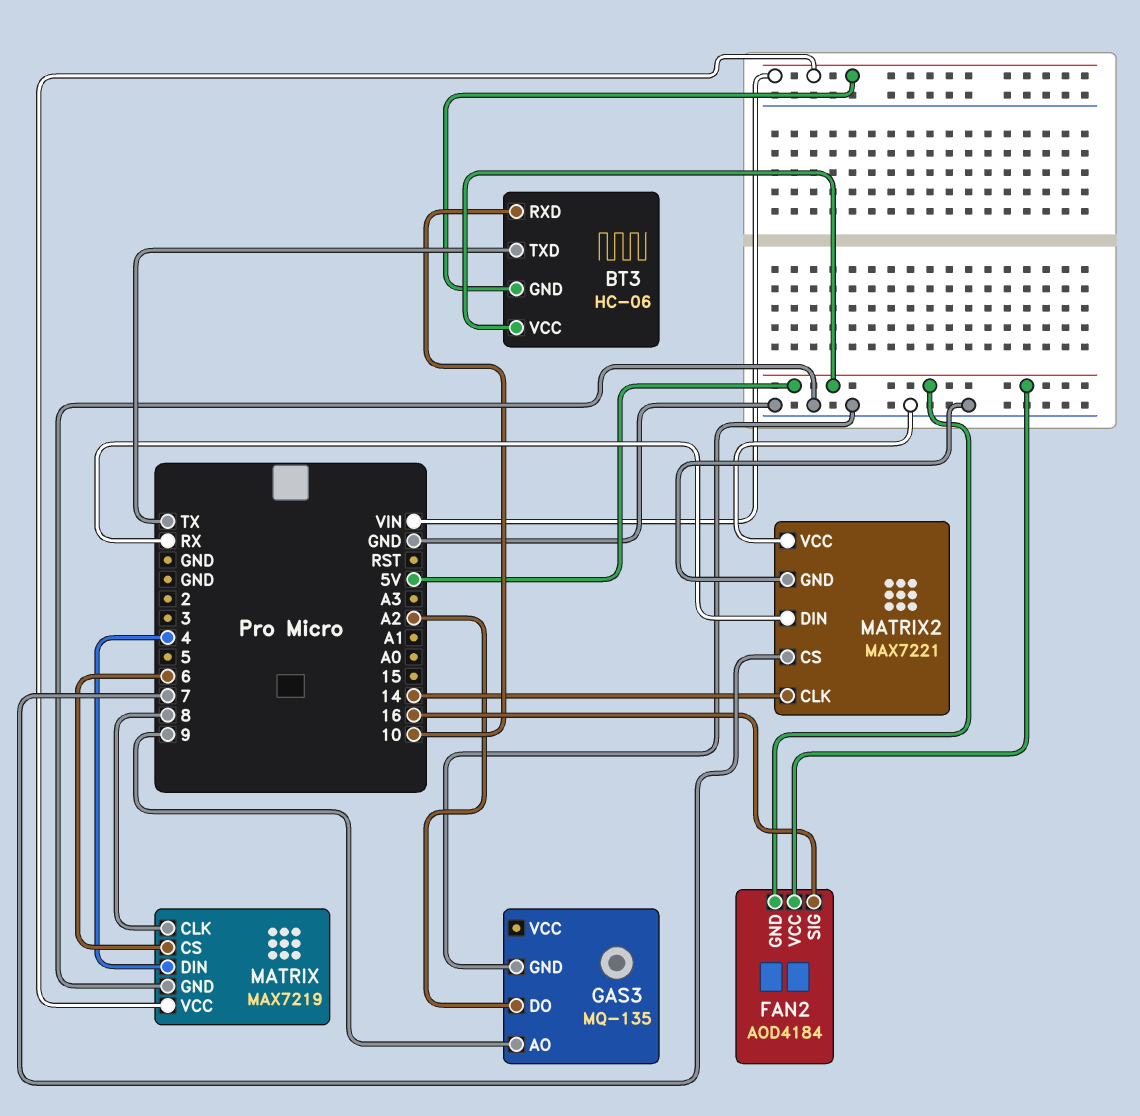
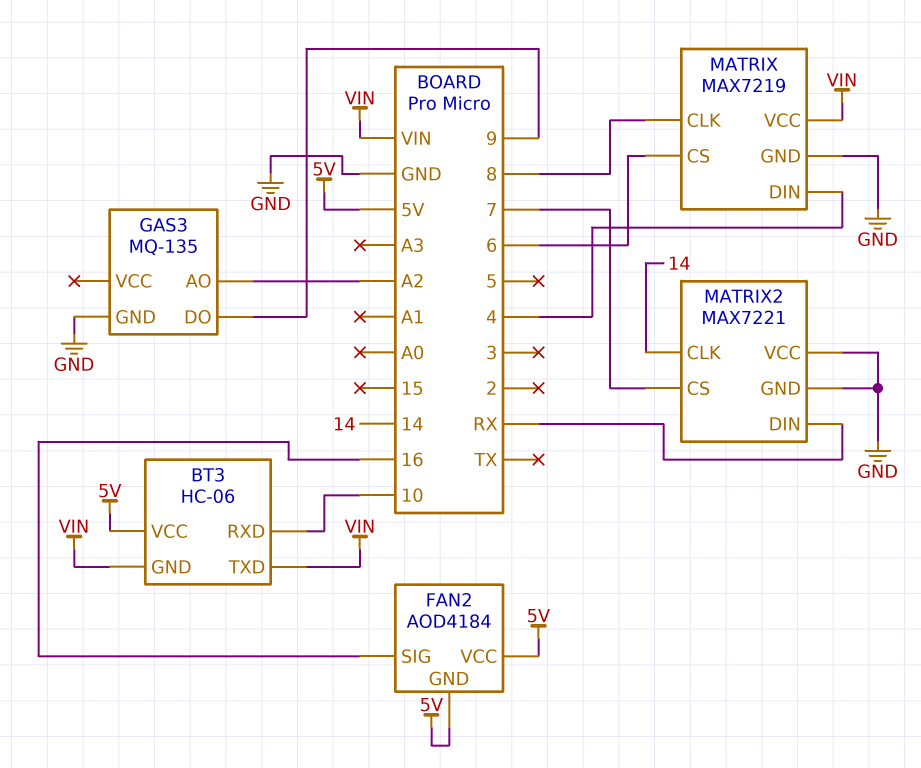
BT3 pin TXD: TX -> VIN
GAS3 pin AO: 9 -> A2
GAS3 pin DO: A2 -> 9

